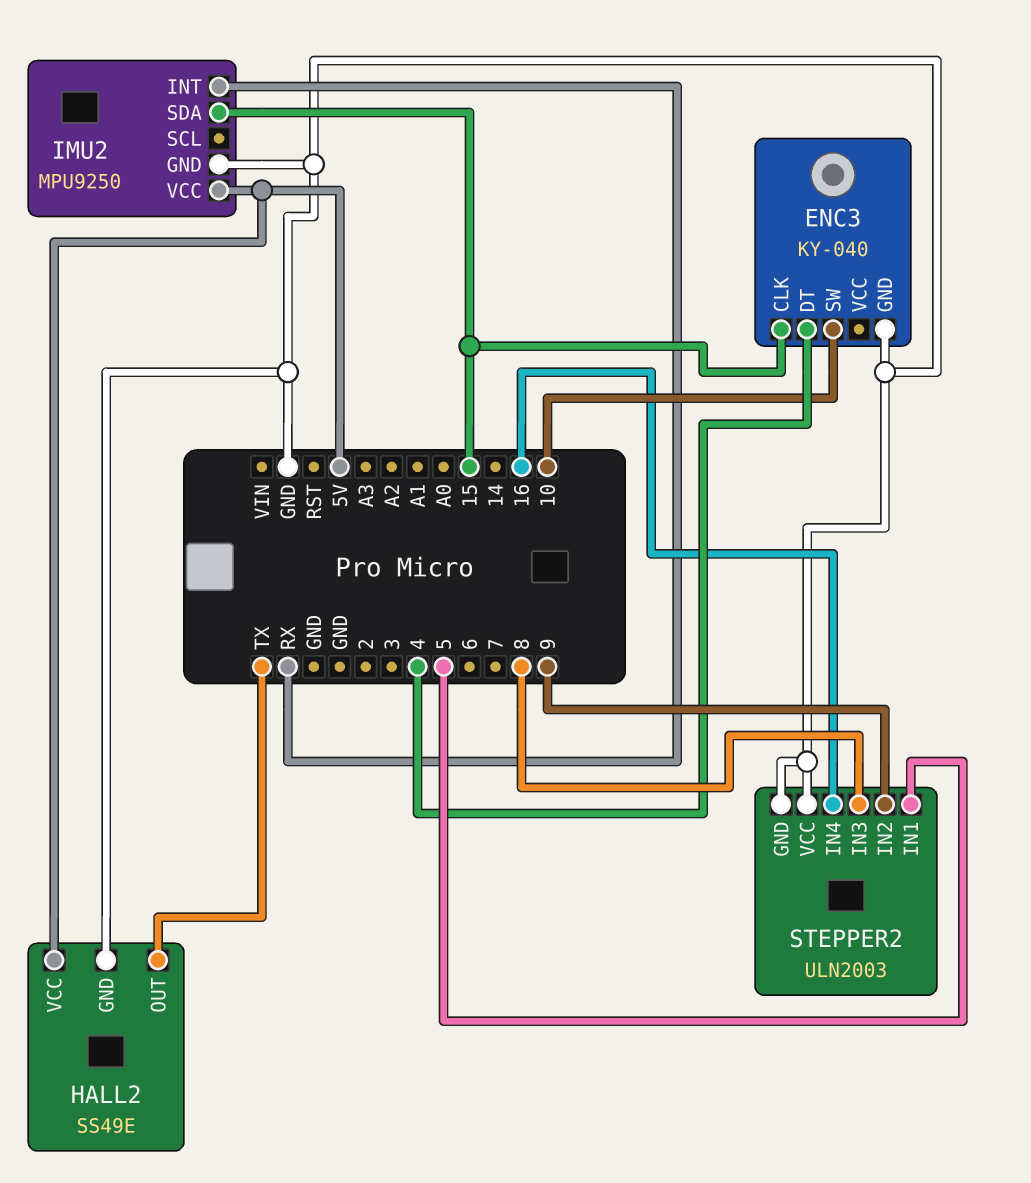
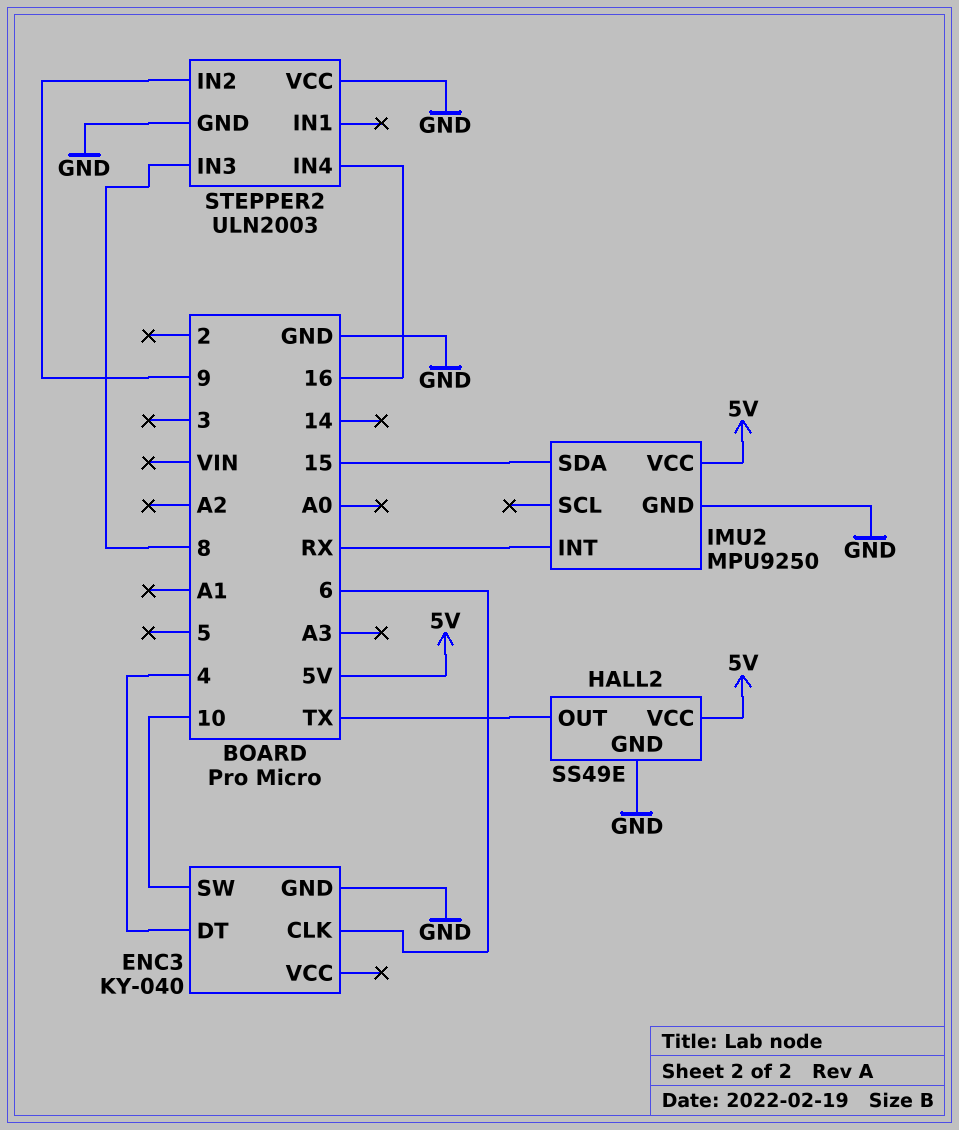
ENC3 pin CLK: 15 -> 6
STEPPER2 pin IN1: 5 -> none

